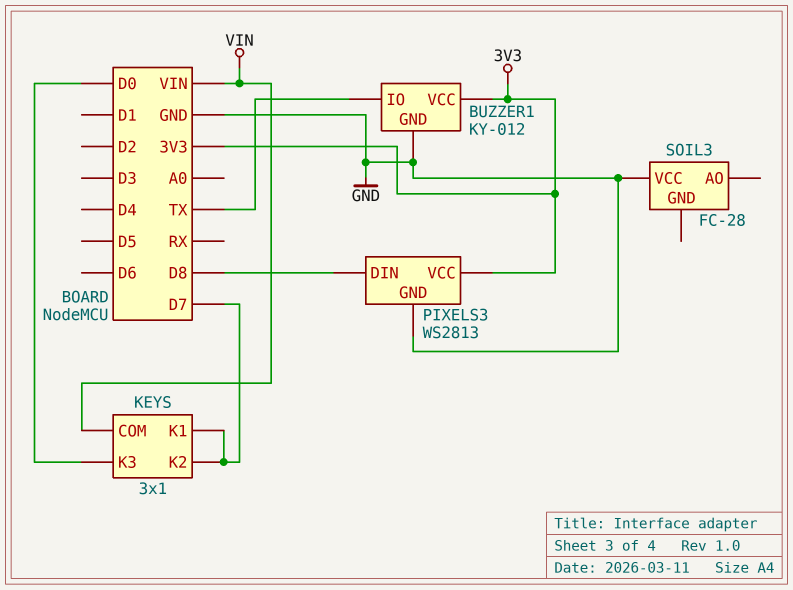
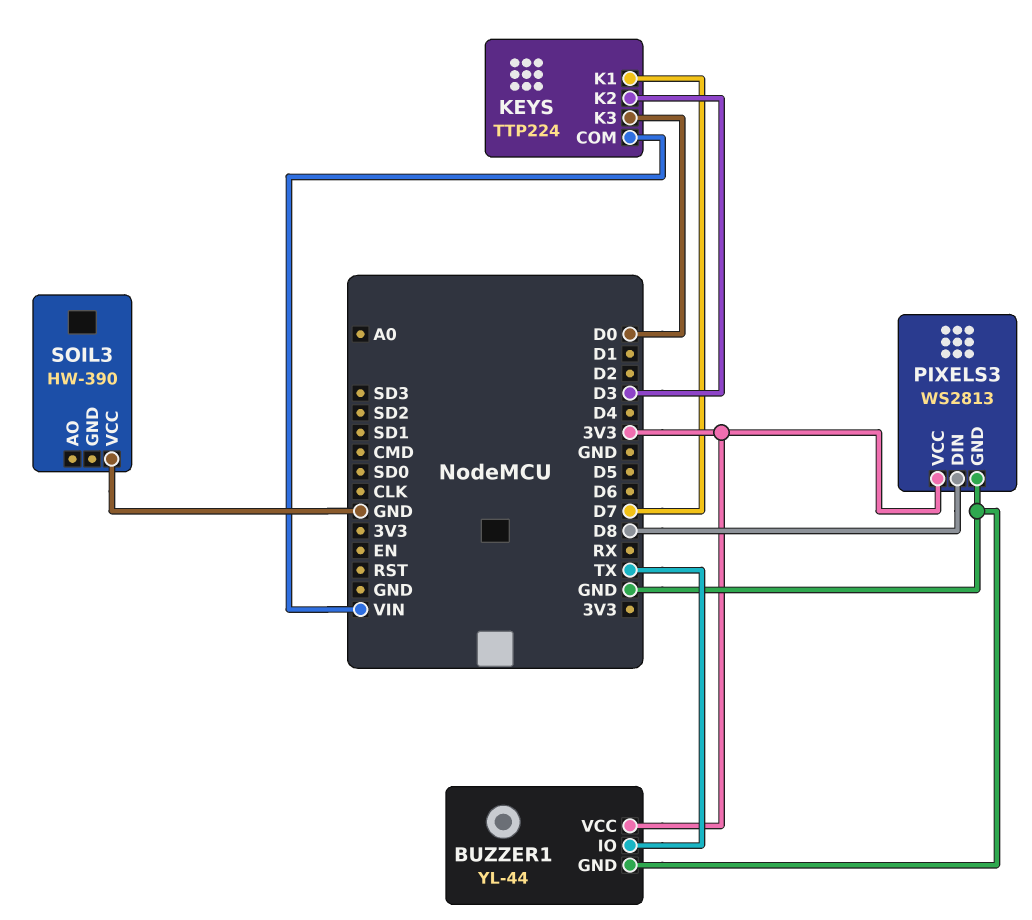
BUZZER1: KY-012 -> YL-44
KEYS: 3x1 -> TTP224
KEYS pin K2: D7 -> D3
SOIL3: FC-28 -> HW-390

